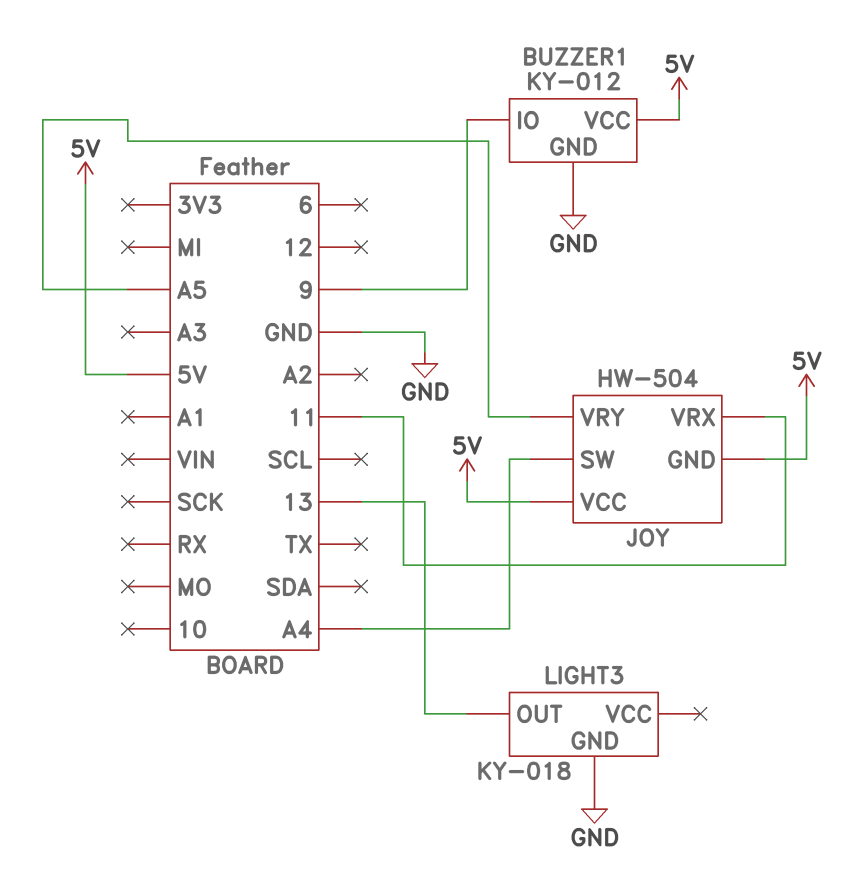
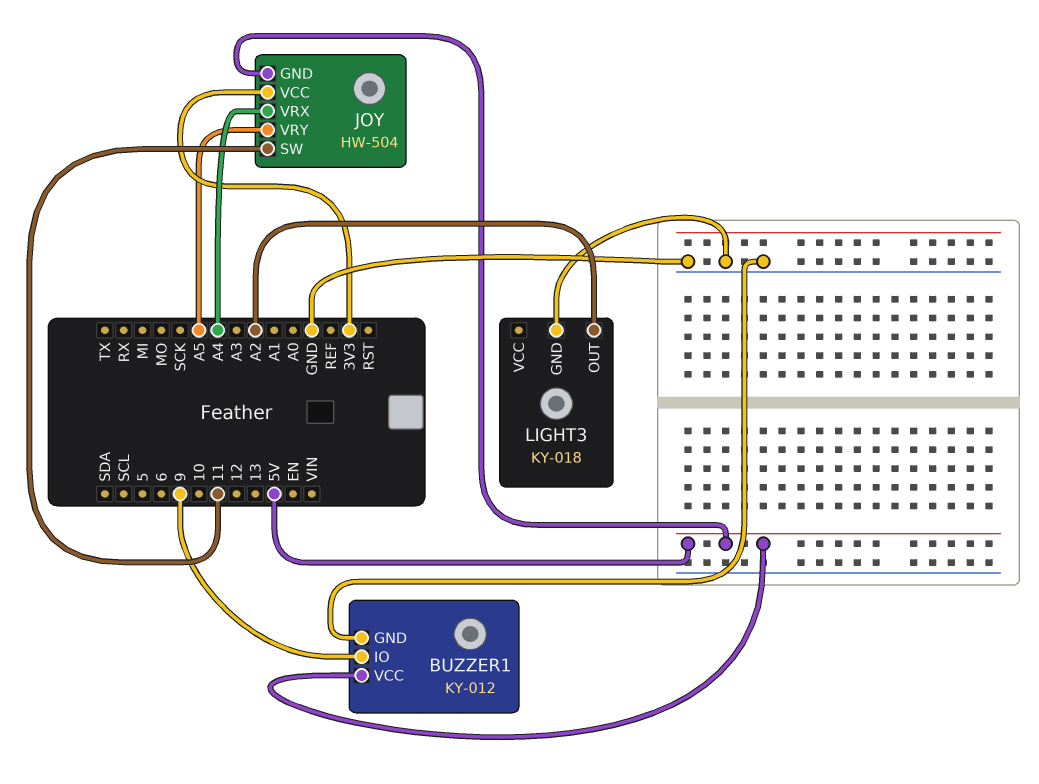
JOY pin SW: A4 -> 11
JOY pin VCC: 5V -> 3V3
JOY pin VRX: 11 -> A4
LIGHT3 pin OUT: 13 -> A2

